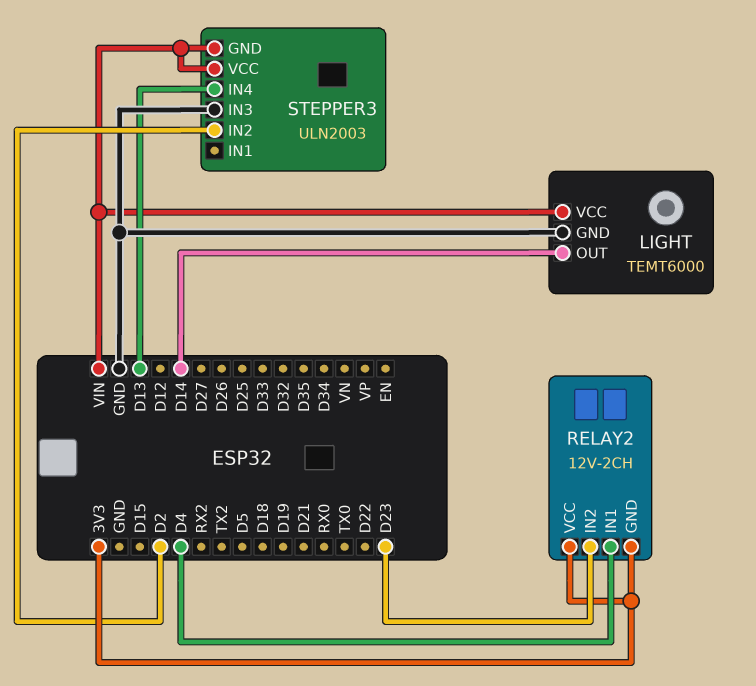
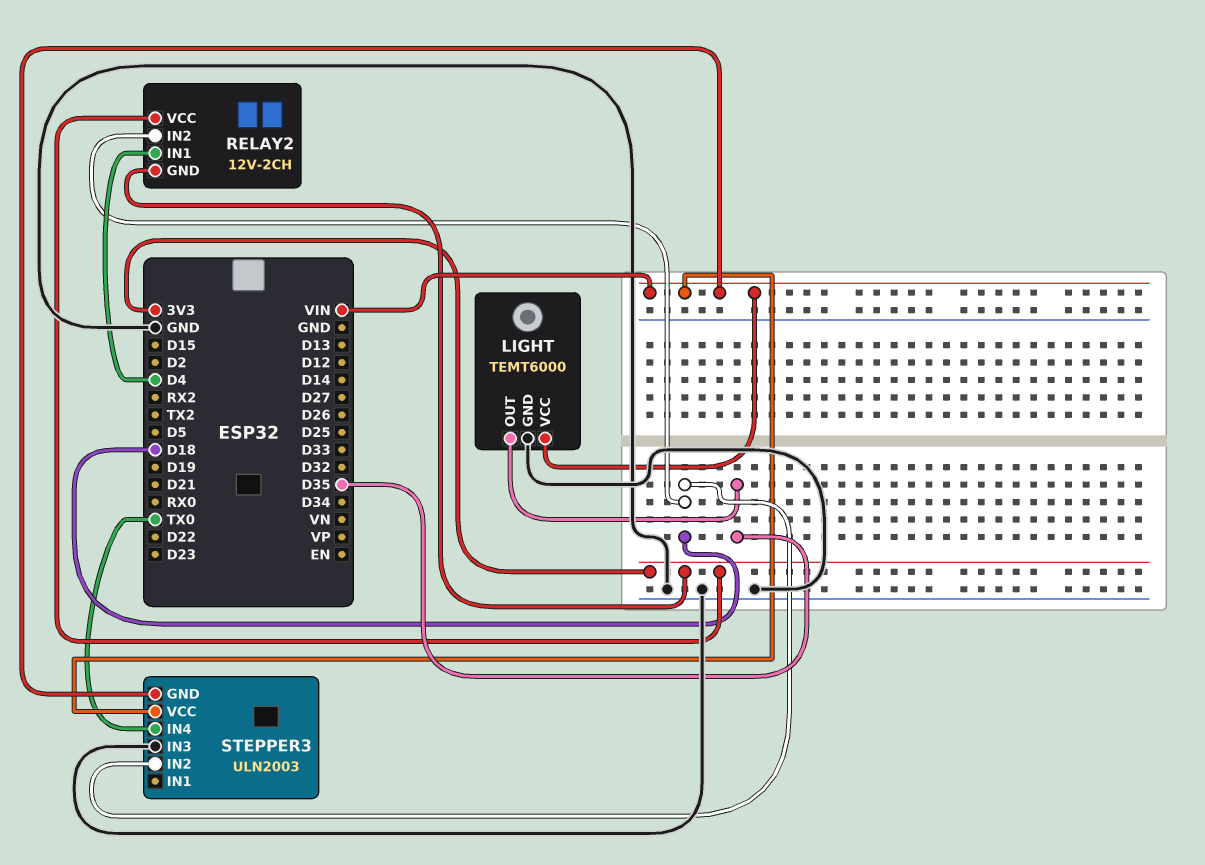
LIGHT pin OUT: D14 -> D35
RELAY2 pin IN2: D23 -> D18
STEPPER3 pin IN2: D2 -> D18
STEPPER3 pin IN4: D13 -> TX0

